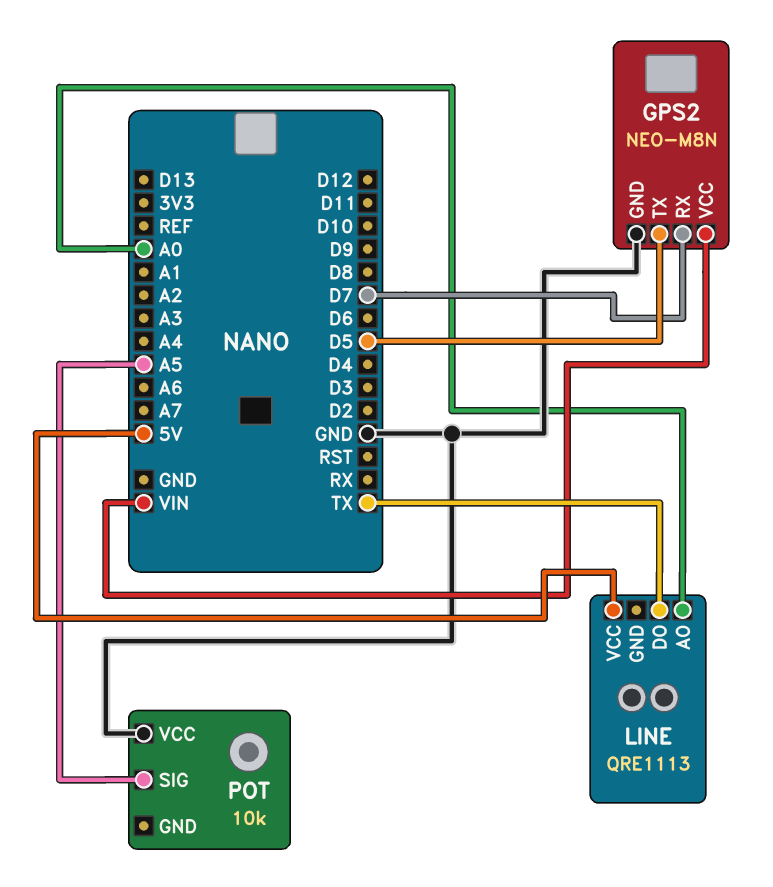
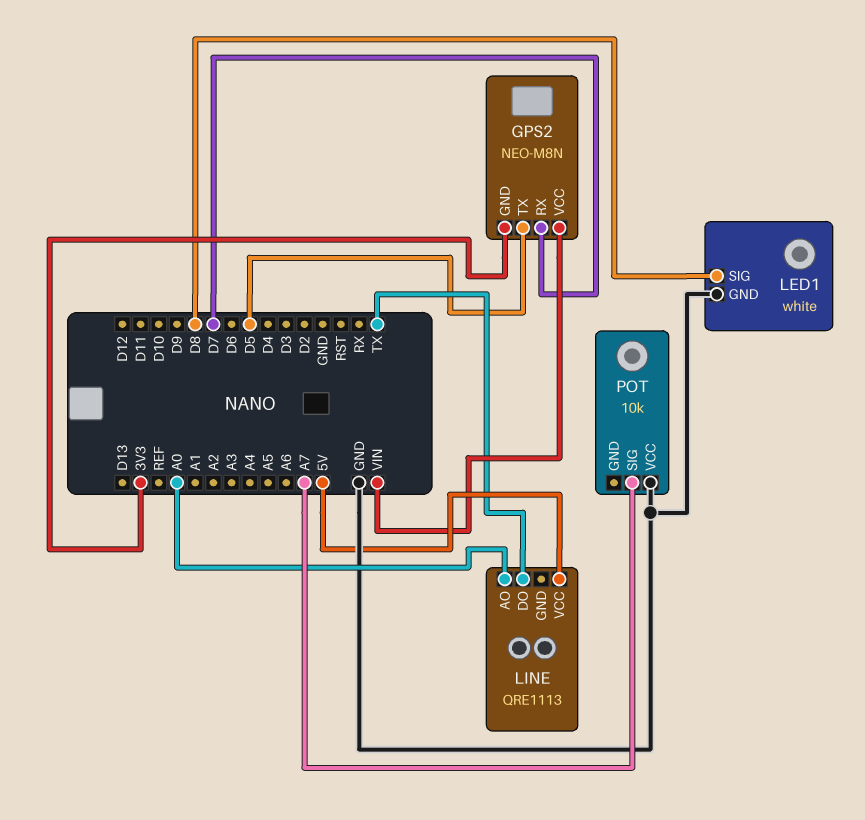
GPS2 pin GND: GND -> 3V3
LED1: none -> white
LED1 pin GND: none -> GND
LED1 pin SIG: none -> D8
POT pin SIG: A5 -> A7

